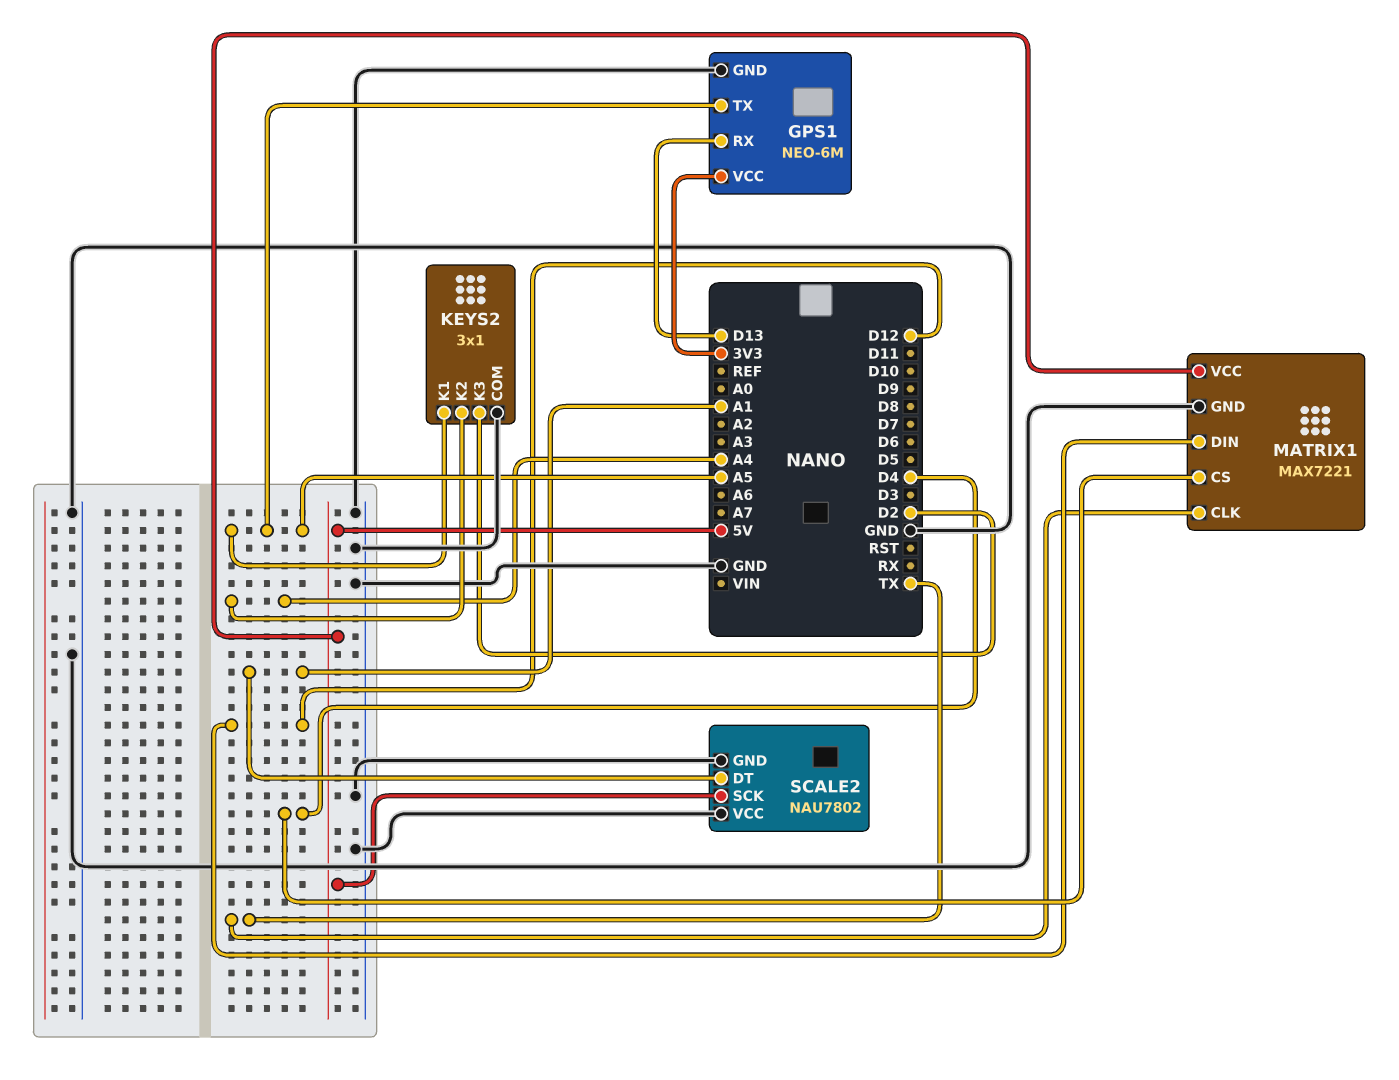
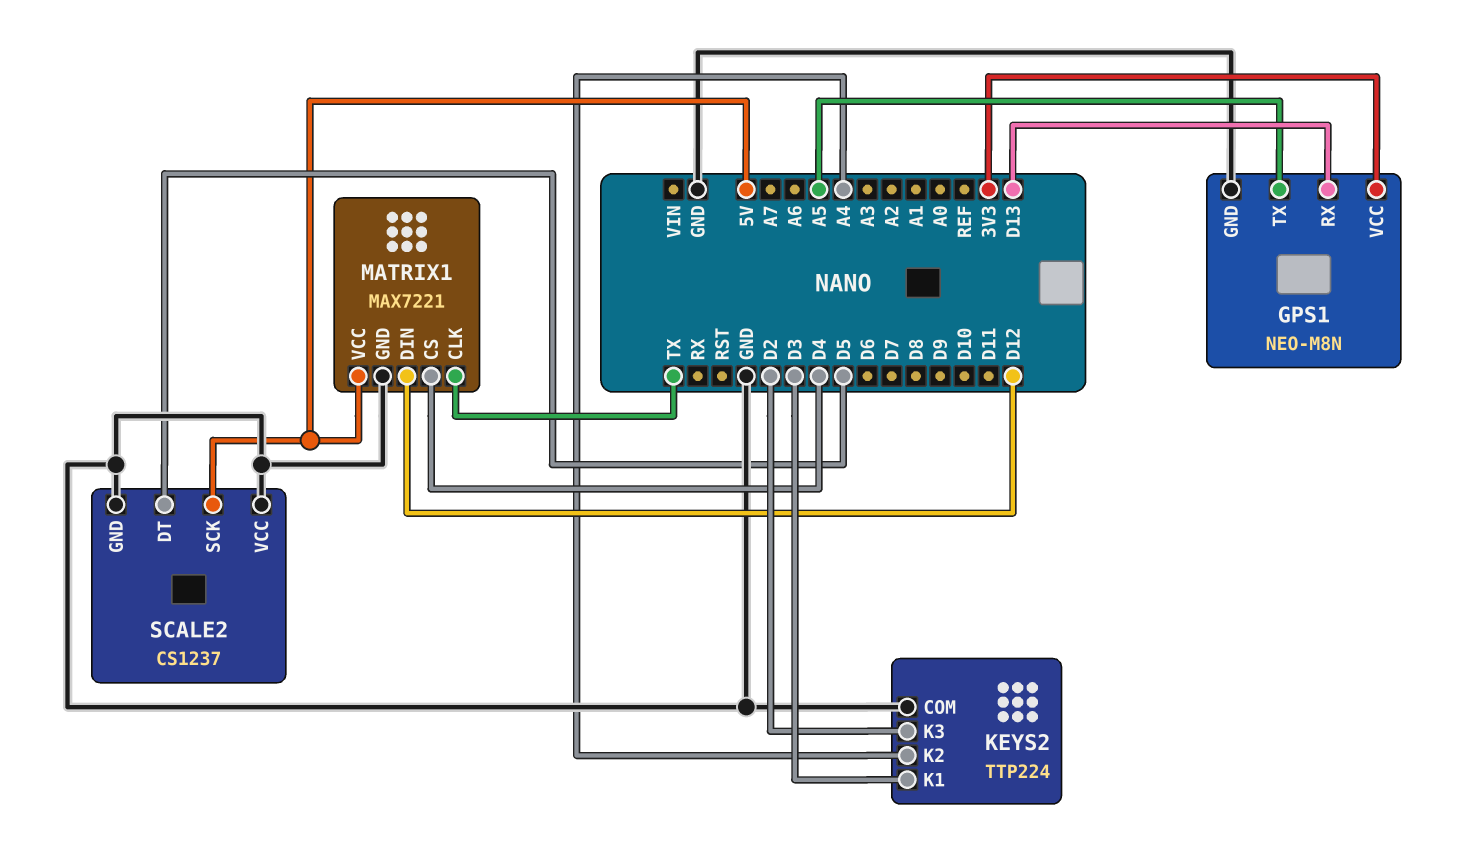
GPS1: NEO-6M -> NEO-M8N
KEYS2: 3x1 -> TTP224
KEYS2 pin K1: A5 -> D3
SCALE2: NAU7802 -> CS1237
SCALE2 pin DT: A1 -> D5

